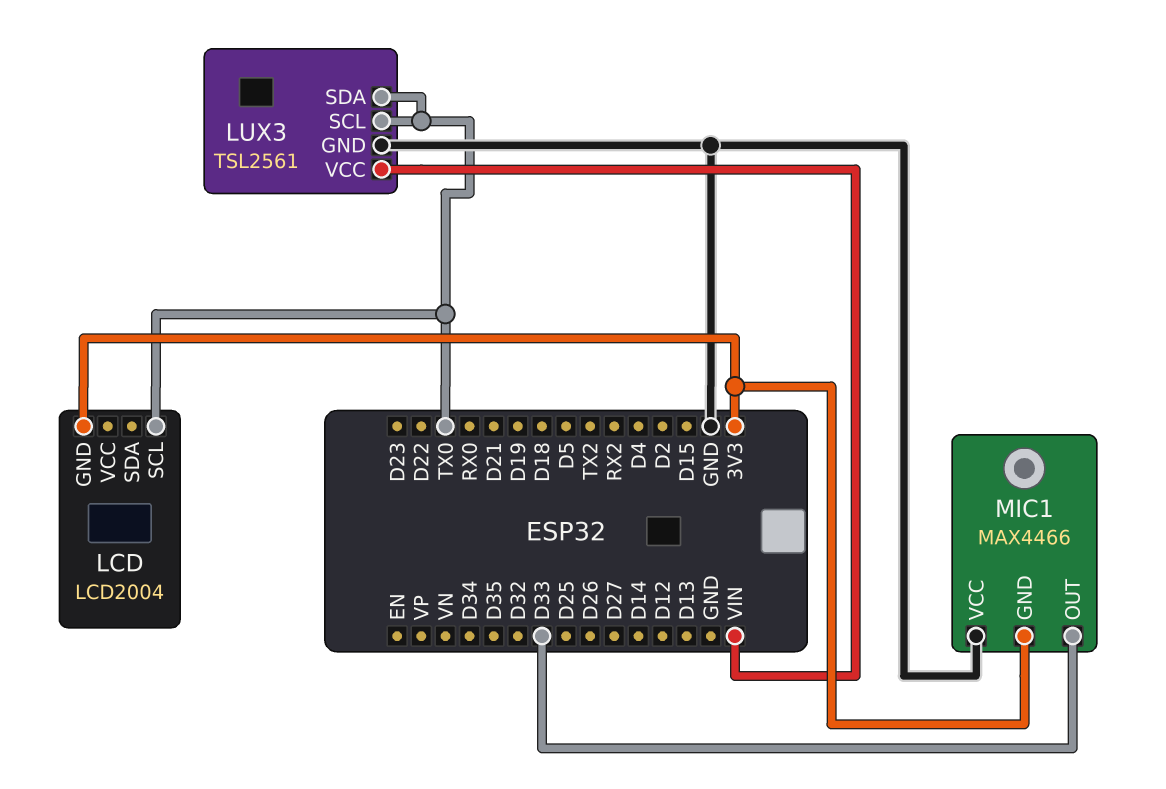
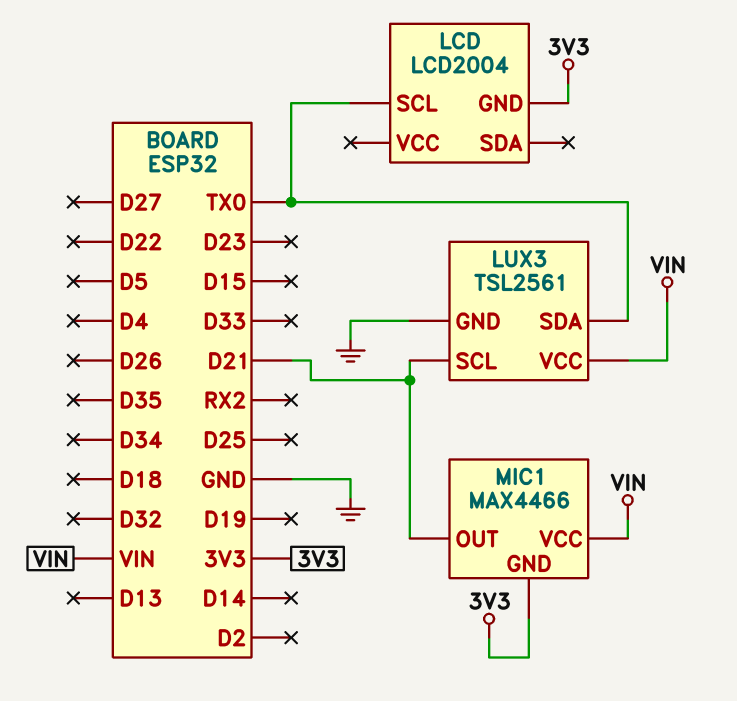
LUX3 pin SCL: TX0 -> D21
MIC1 pin OUT: D33 -> D21
MIC1 pin VCC: GND -> VIN

